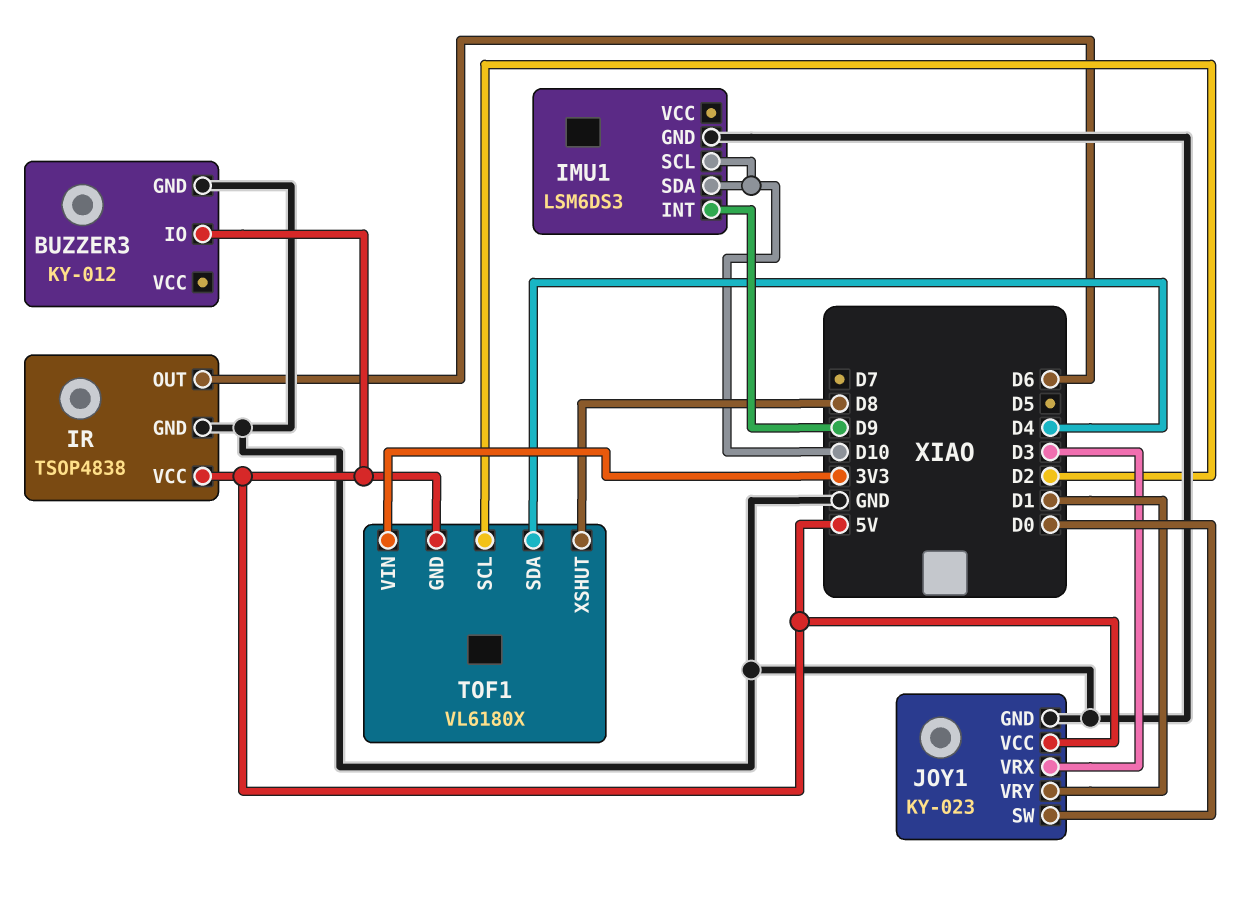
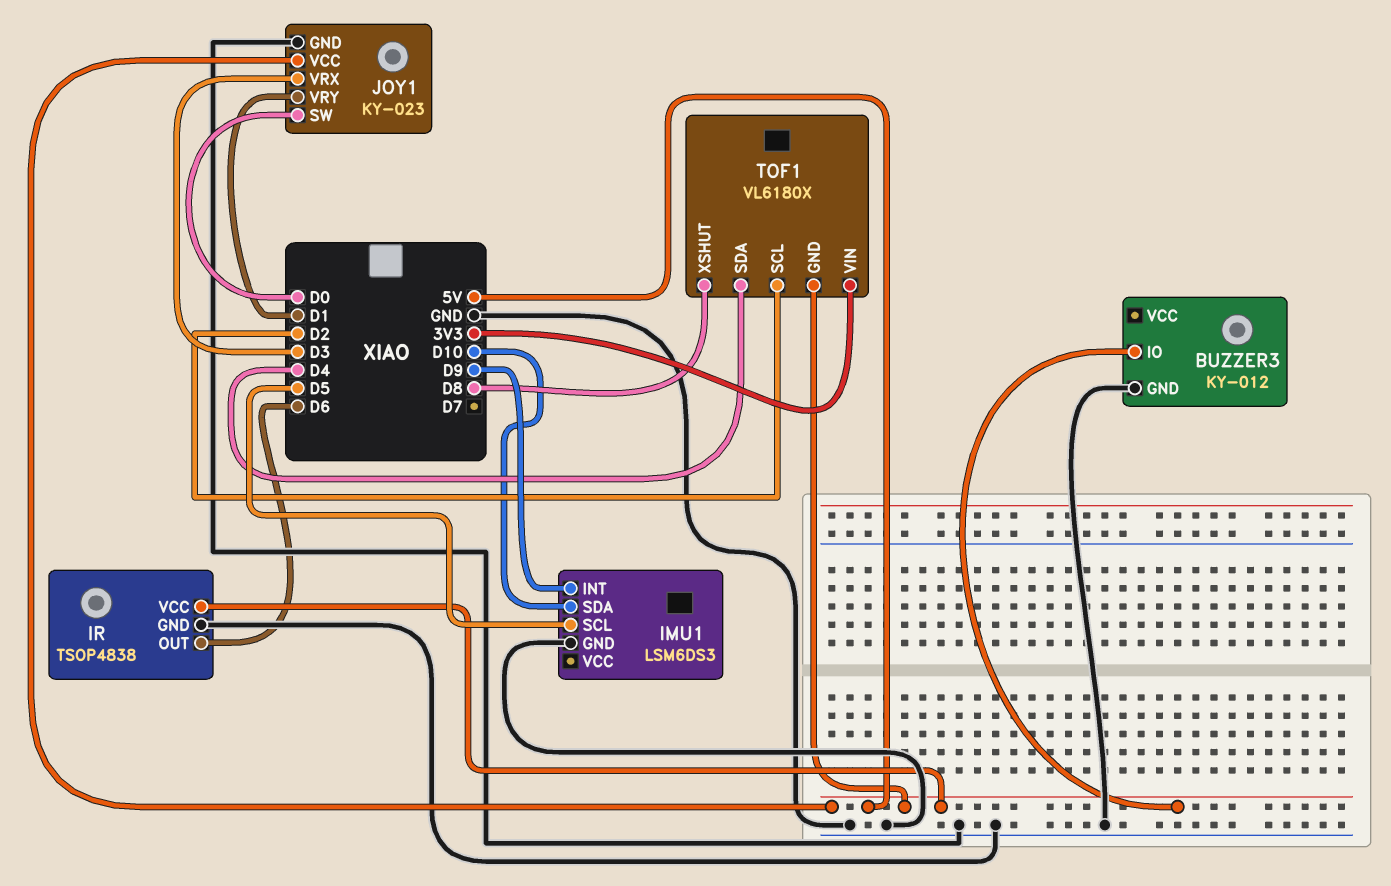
IMU1 pin SCL: D10 -> D5

